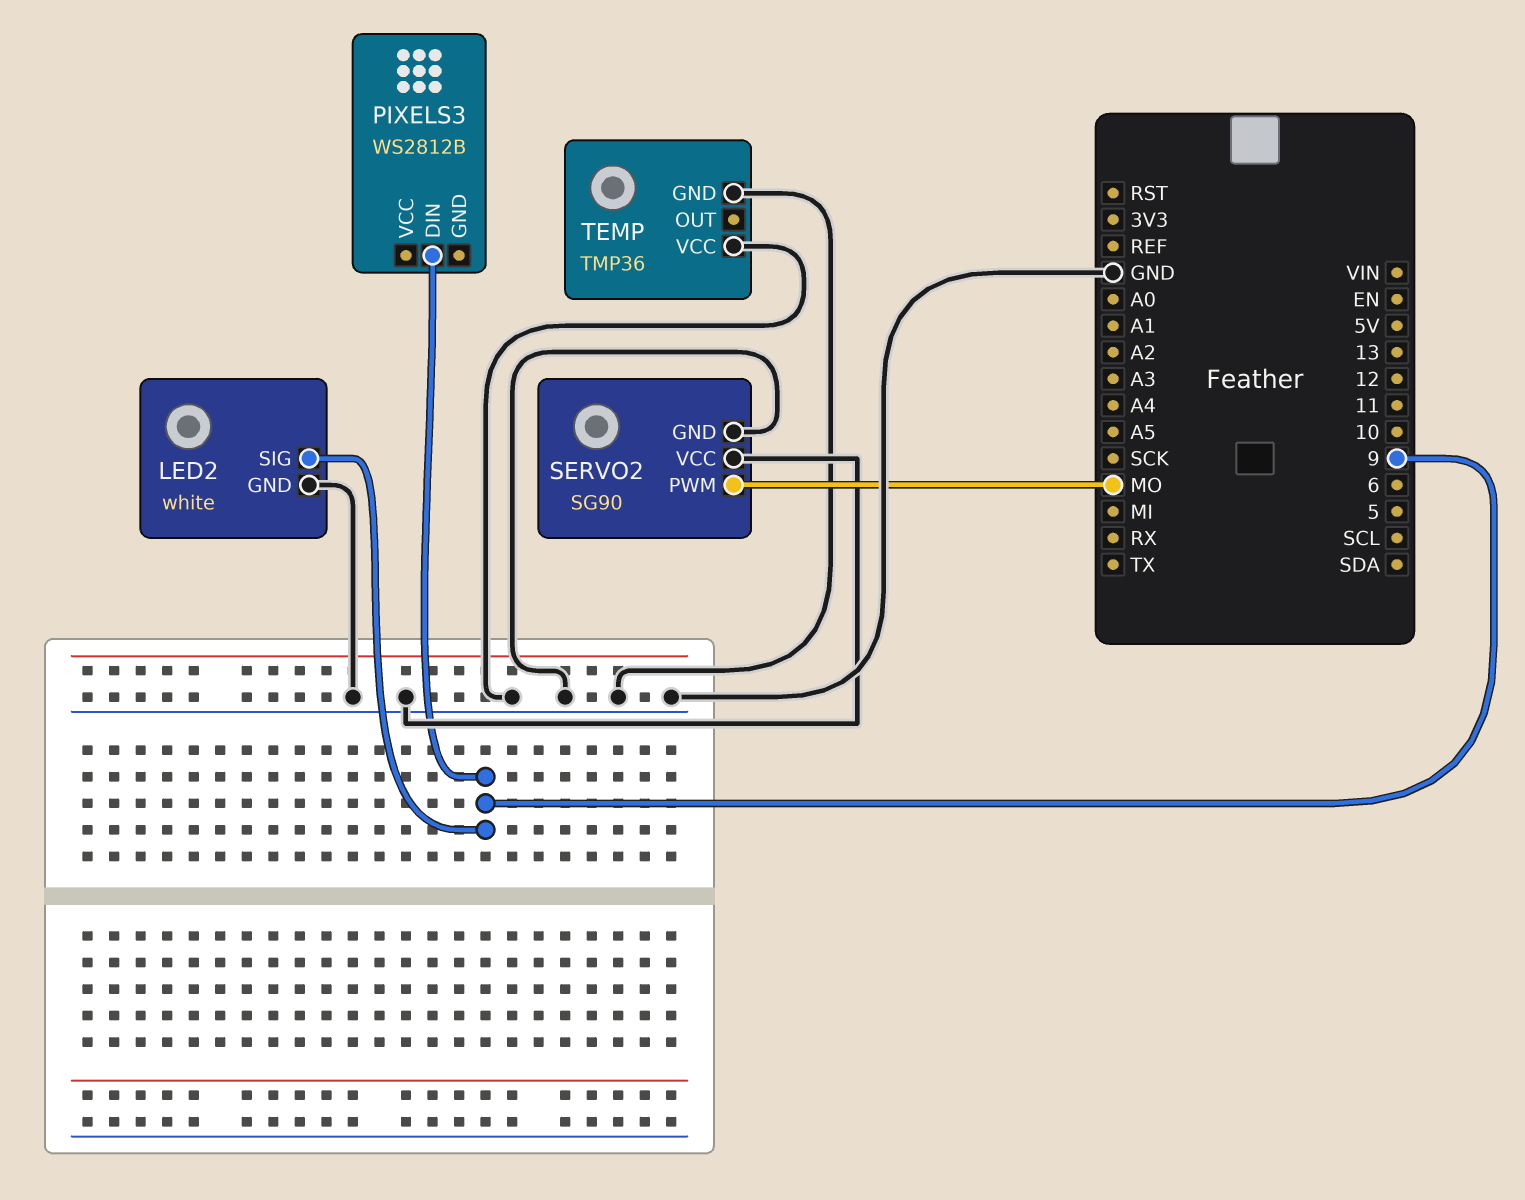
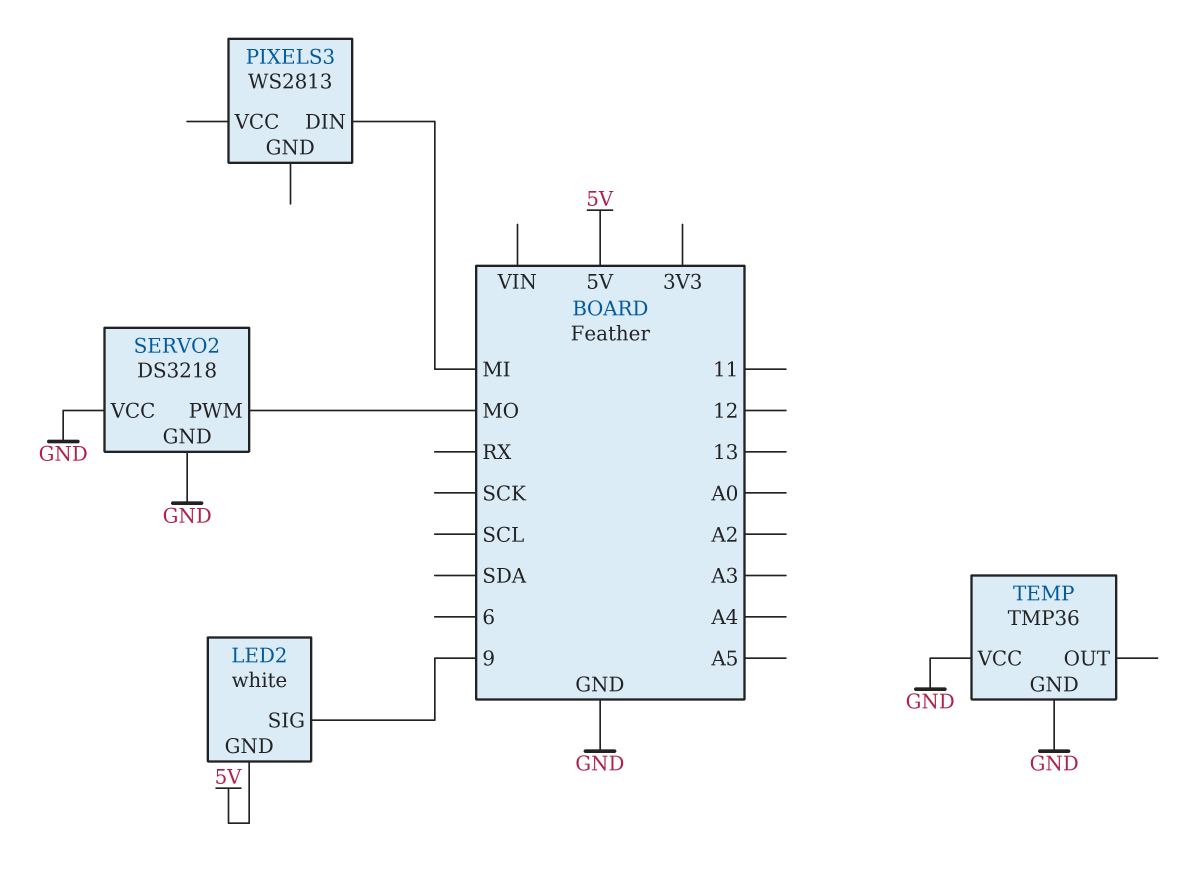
LED2 pin GND: GND -> 5V
PIXELS3: WS2812B -> WS2813
PIXELS3 pin DIN: 9 -> MI
SERVO2: SG90 -> DS3218

